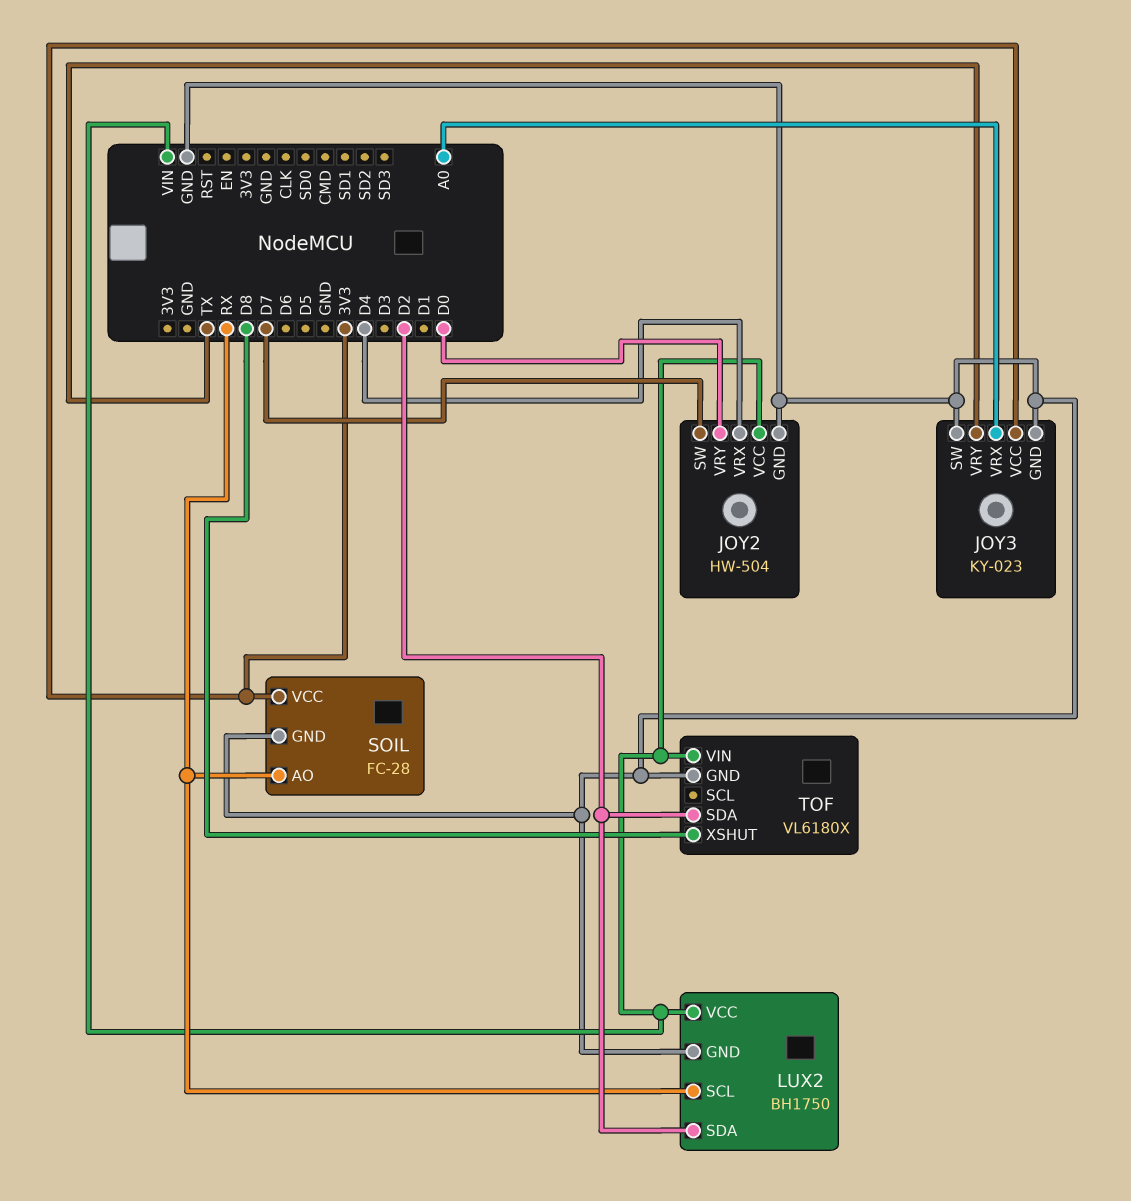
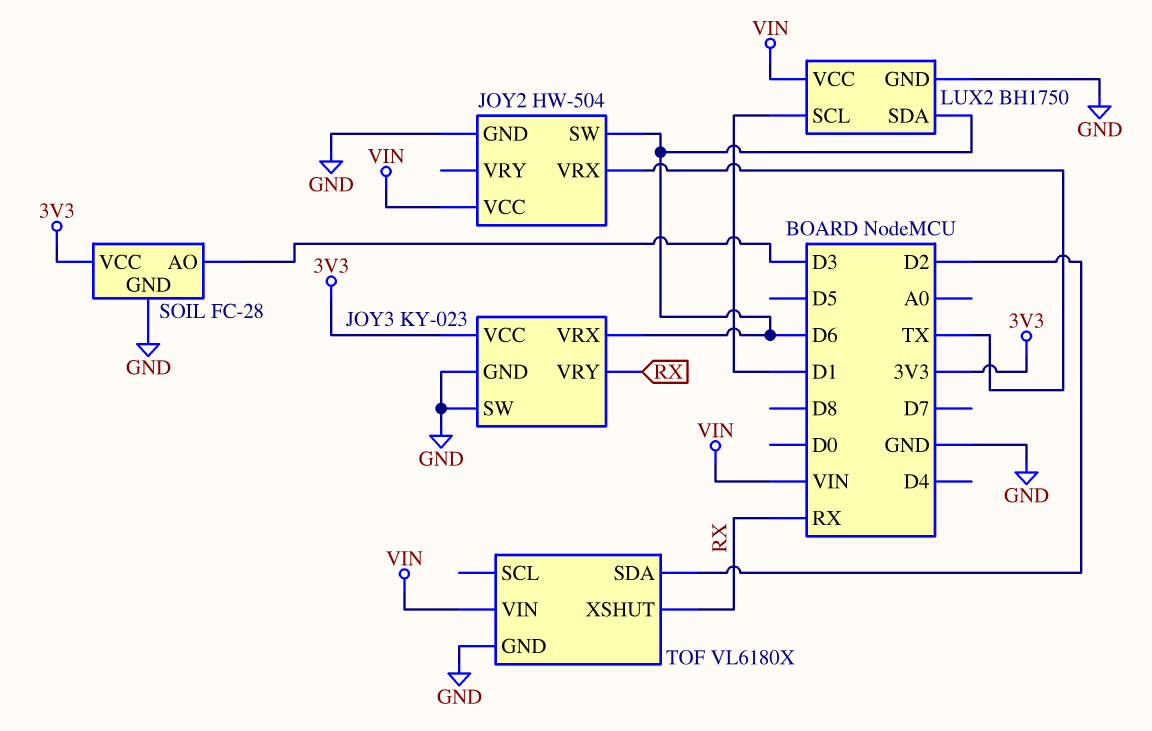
JOY2 pin SW: D7 -> D6
JOY2 pin VRX: D4 -> TX
JOY2 pin VRY: D0 -> none
JOY3 pin VRX: A0 -> D6
JOY3 pin VRY: TX -> RX
LUX2 pin SCL: RX -> D1
LUX2 pin SDA: D2 -> D6
SOIL pin AO: RX -> D3
TOF pin XSHUT: D8 -> RX

